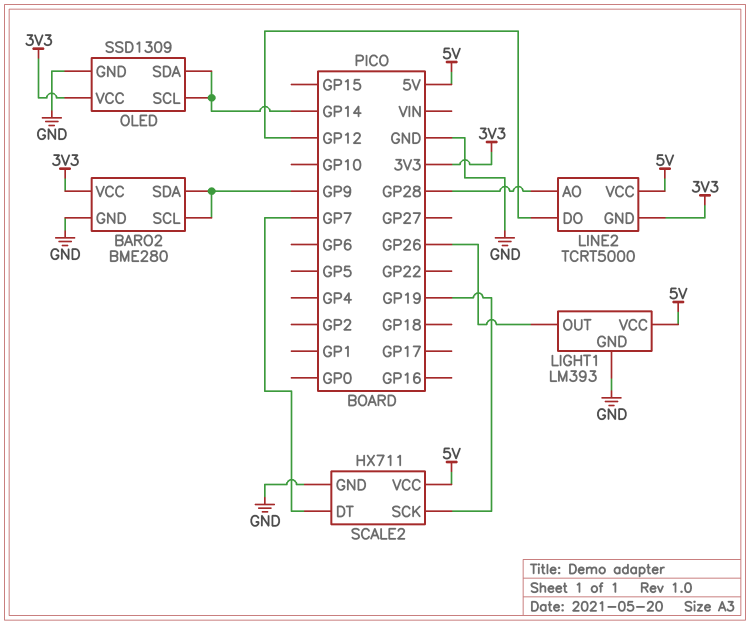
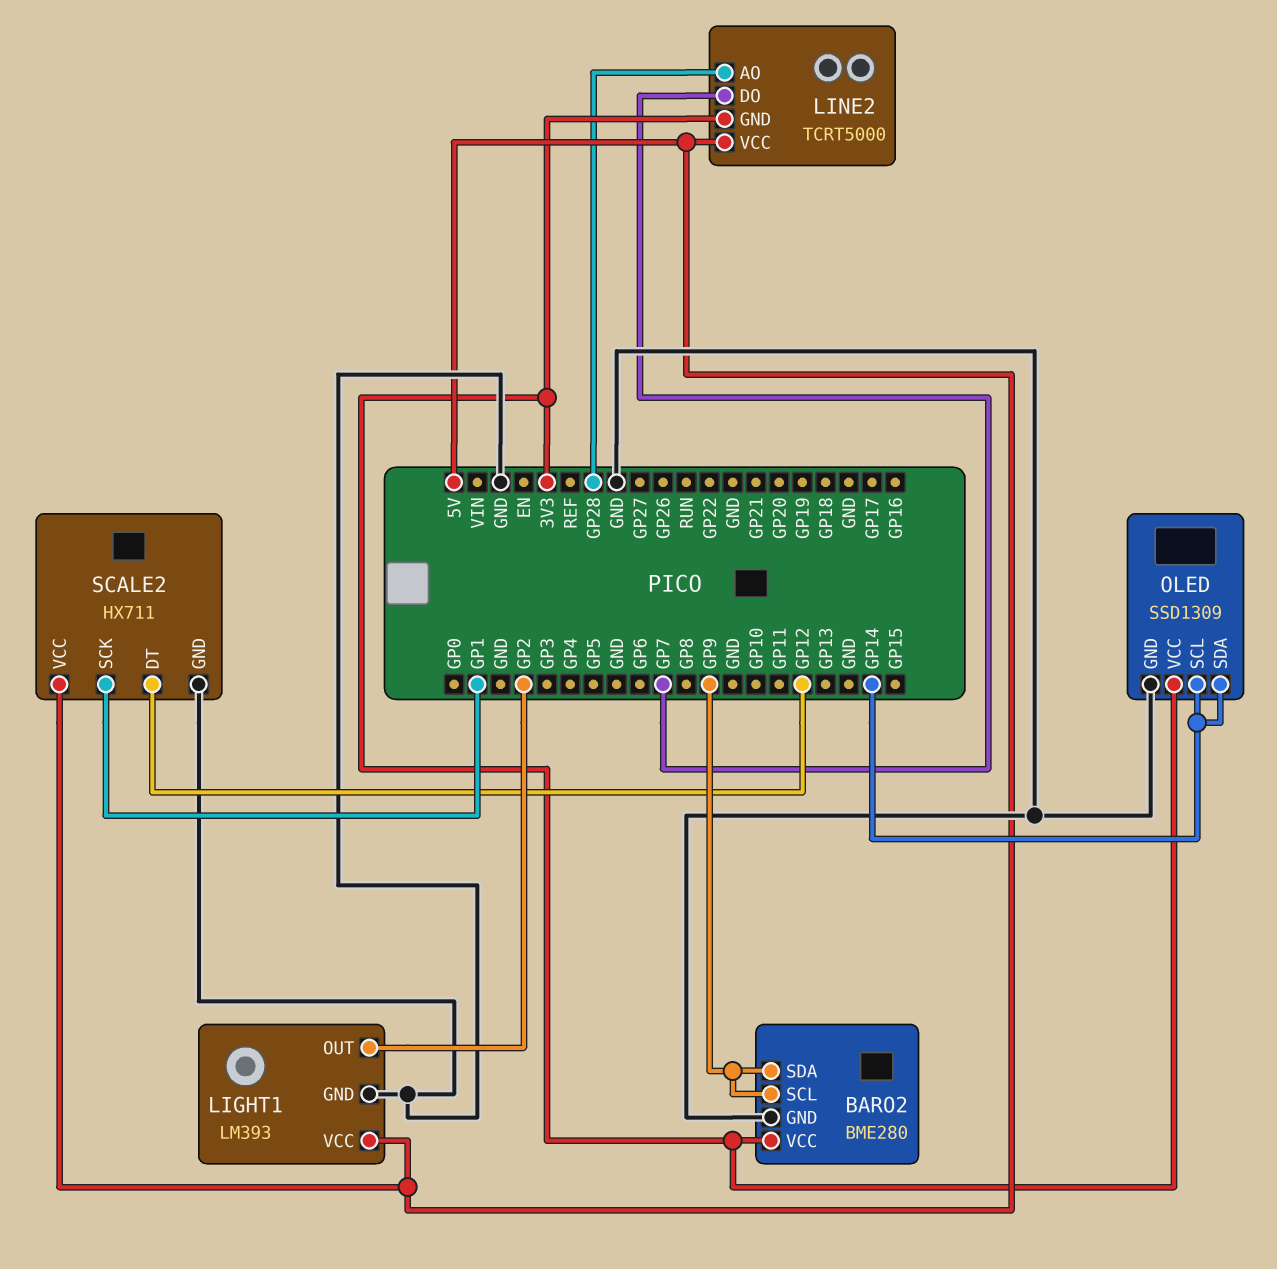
LIGHT1 pin OUT: GP26 -> GP2
LINE2 pin DO: GP12 -> GP7
SCALE2 pin DT: GP7 -> GP12
SCALE2 pin SCK: GP19 -> GP1

